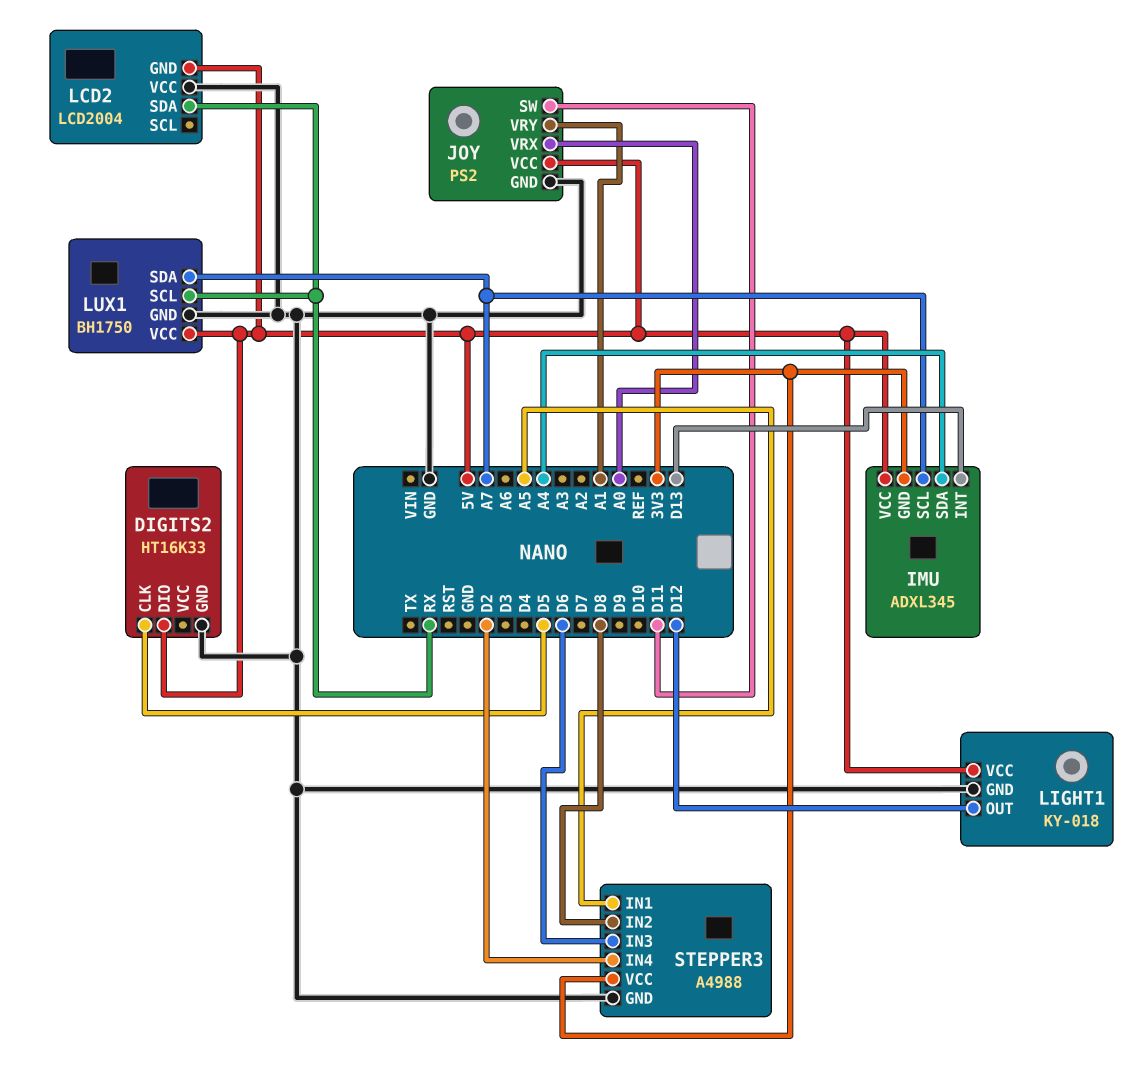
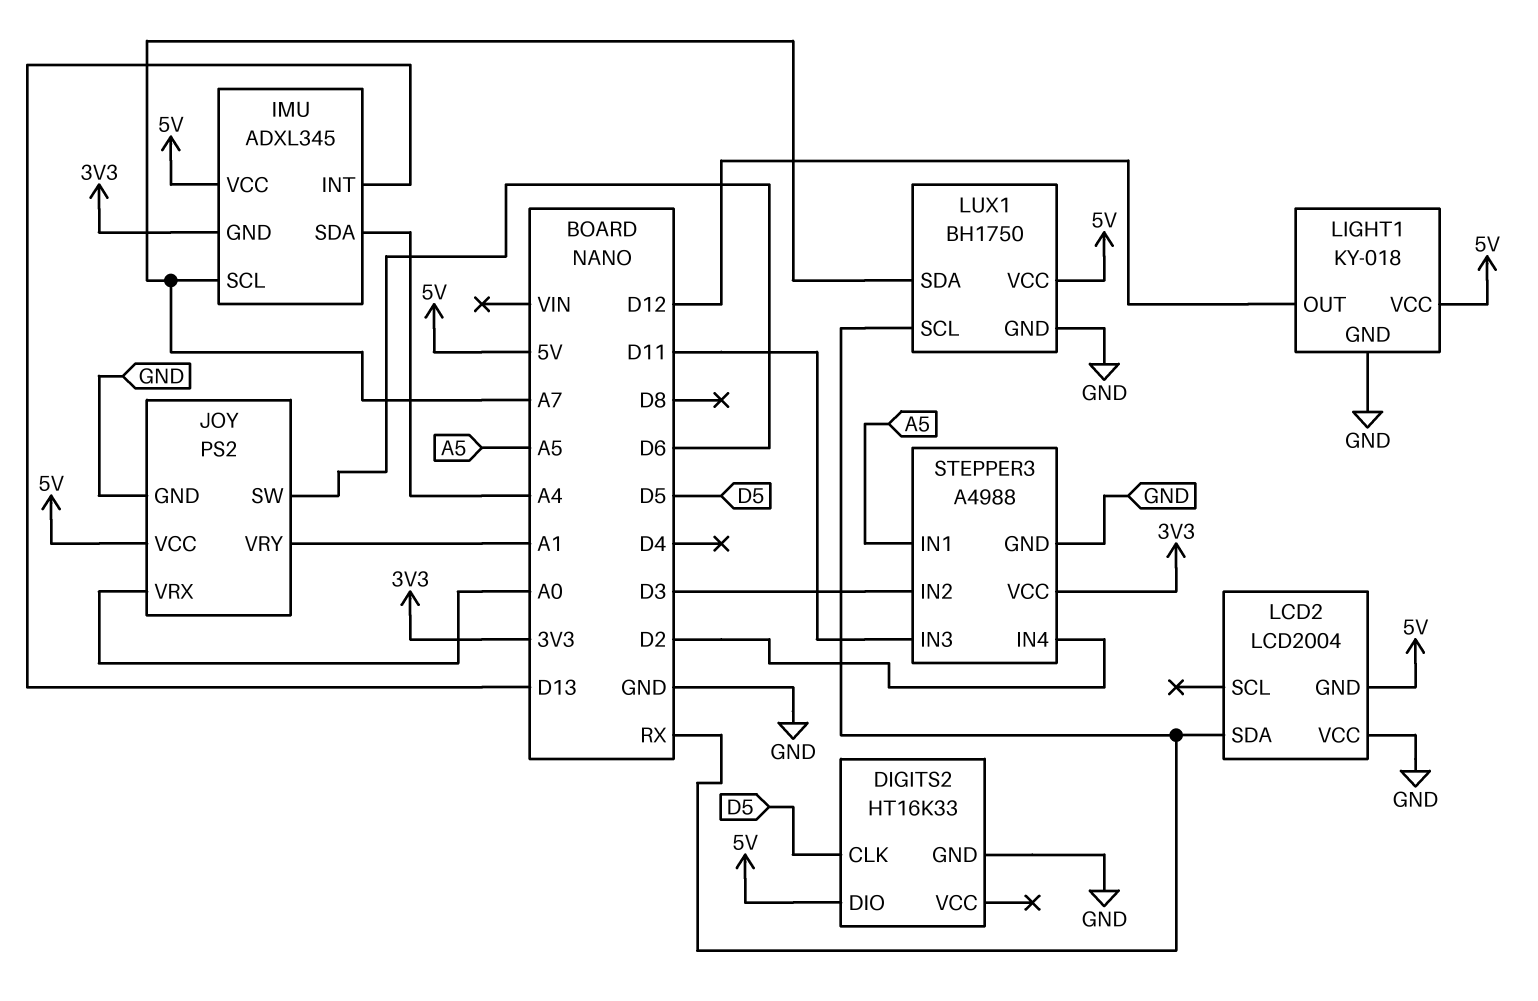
JOY pin SW: D11 -> D6
STEPPER3 pin IN2: D8 -> D3
STEPPER3 pin IN3: D6 -> D11

